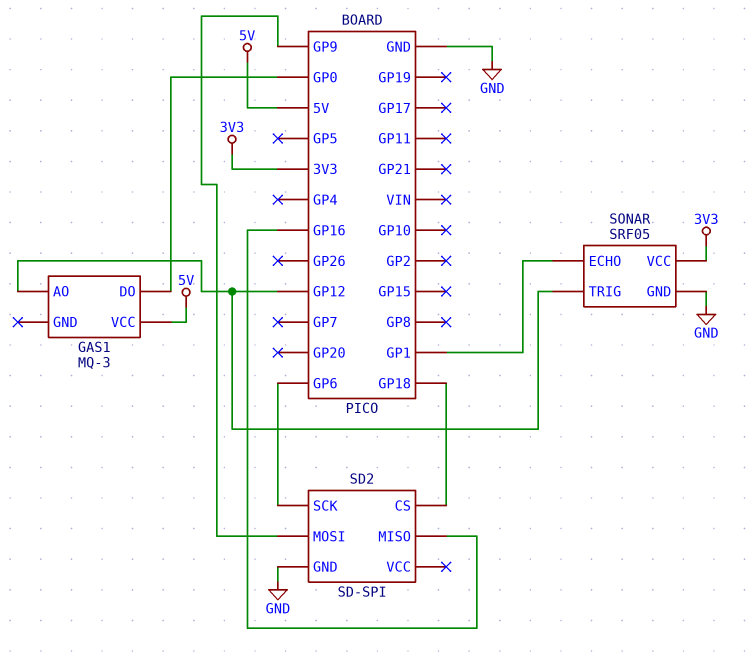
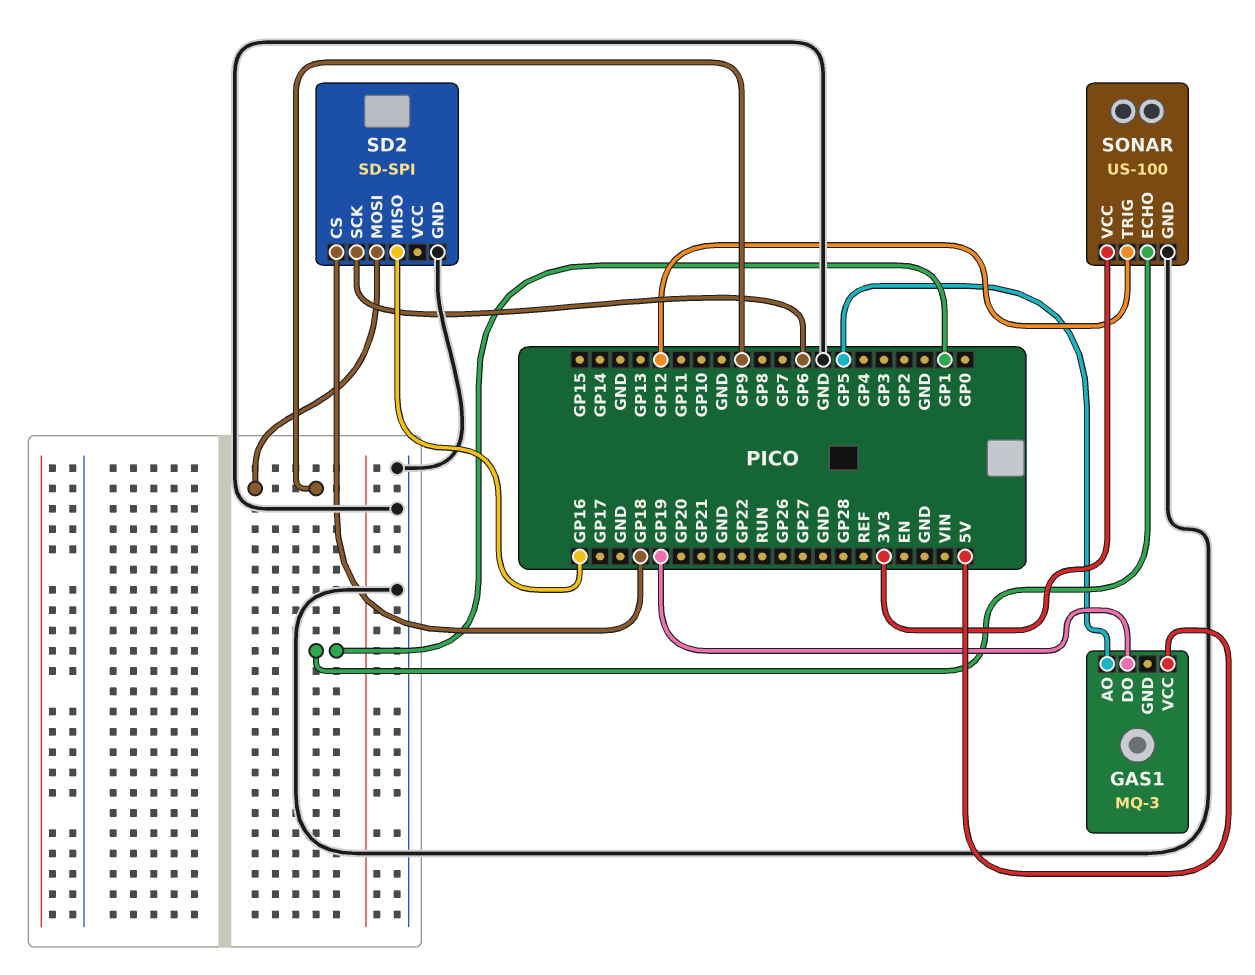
GAS1 pin AO: GP12 -> GP5
GAS1 pin DO: GP0 -> GP19
SONAR: SRF05 -> US-100

